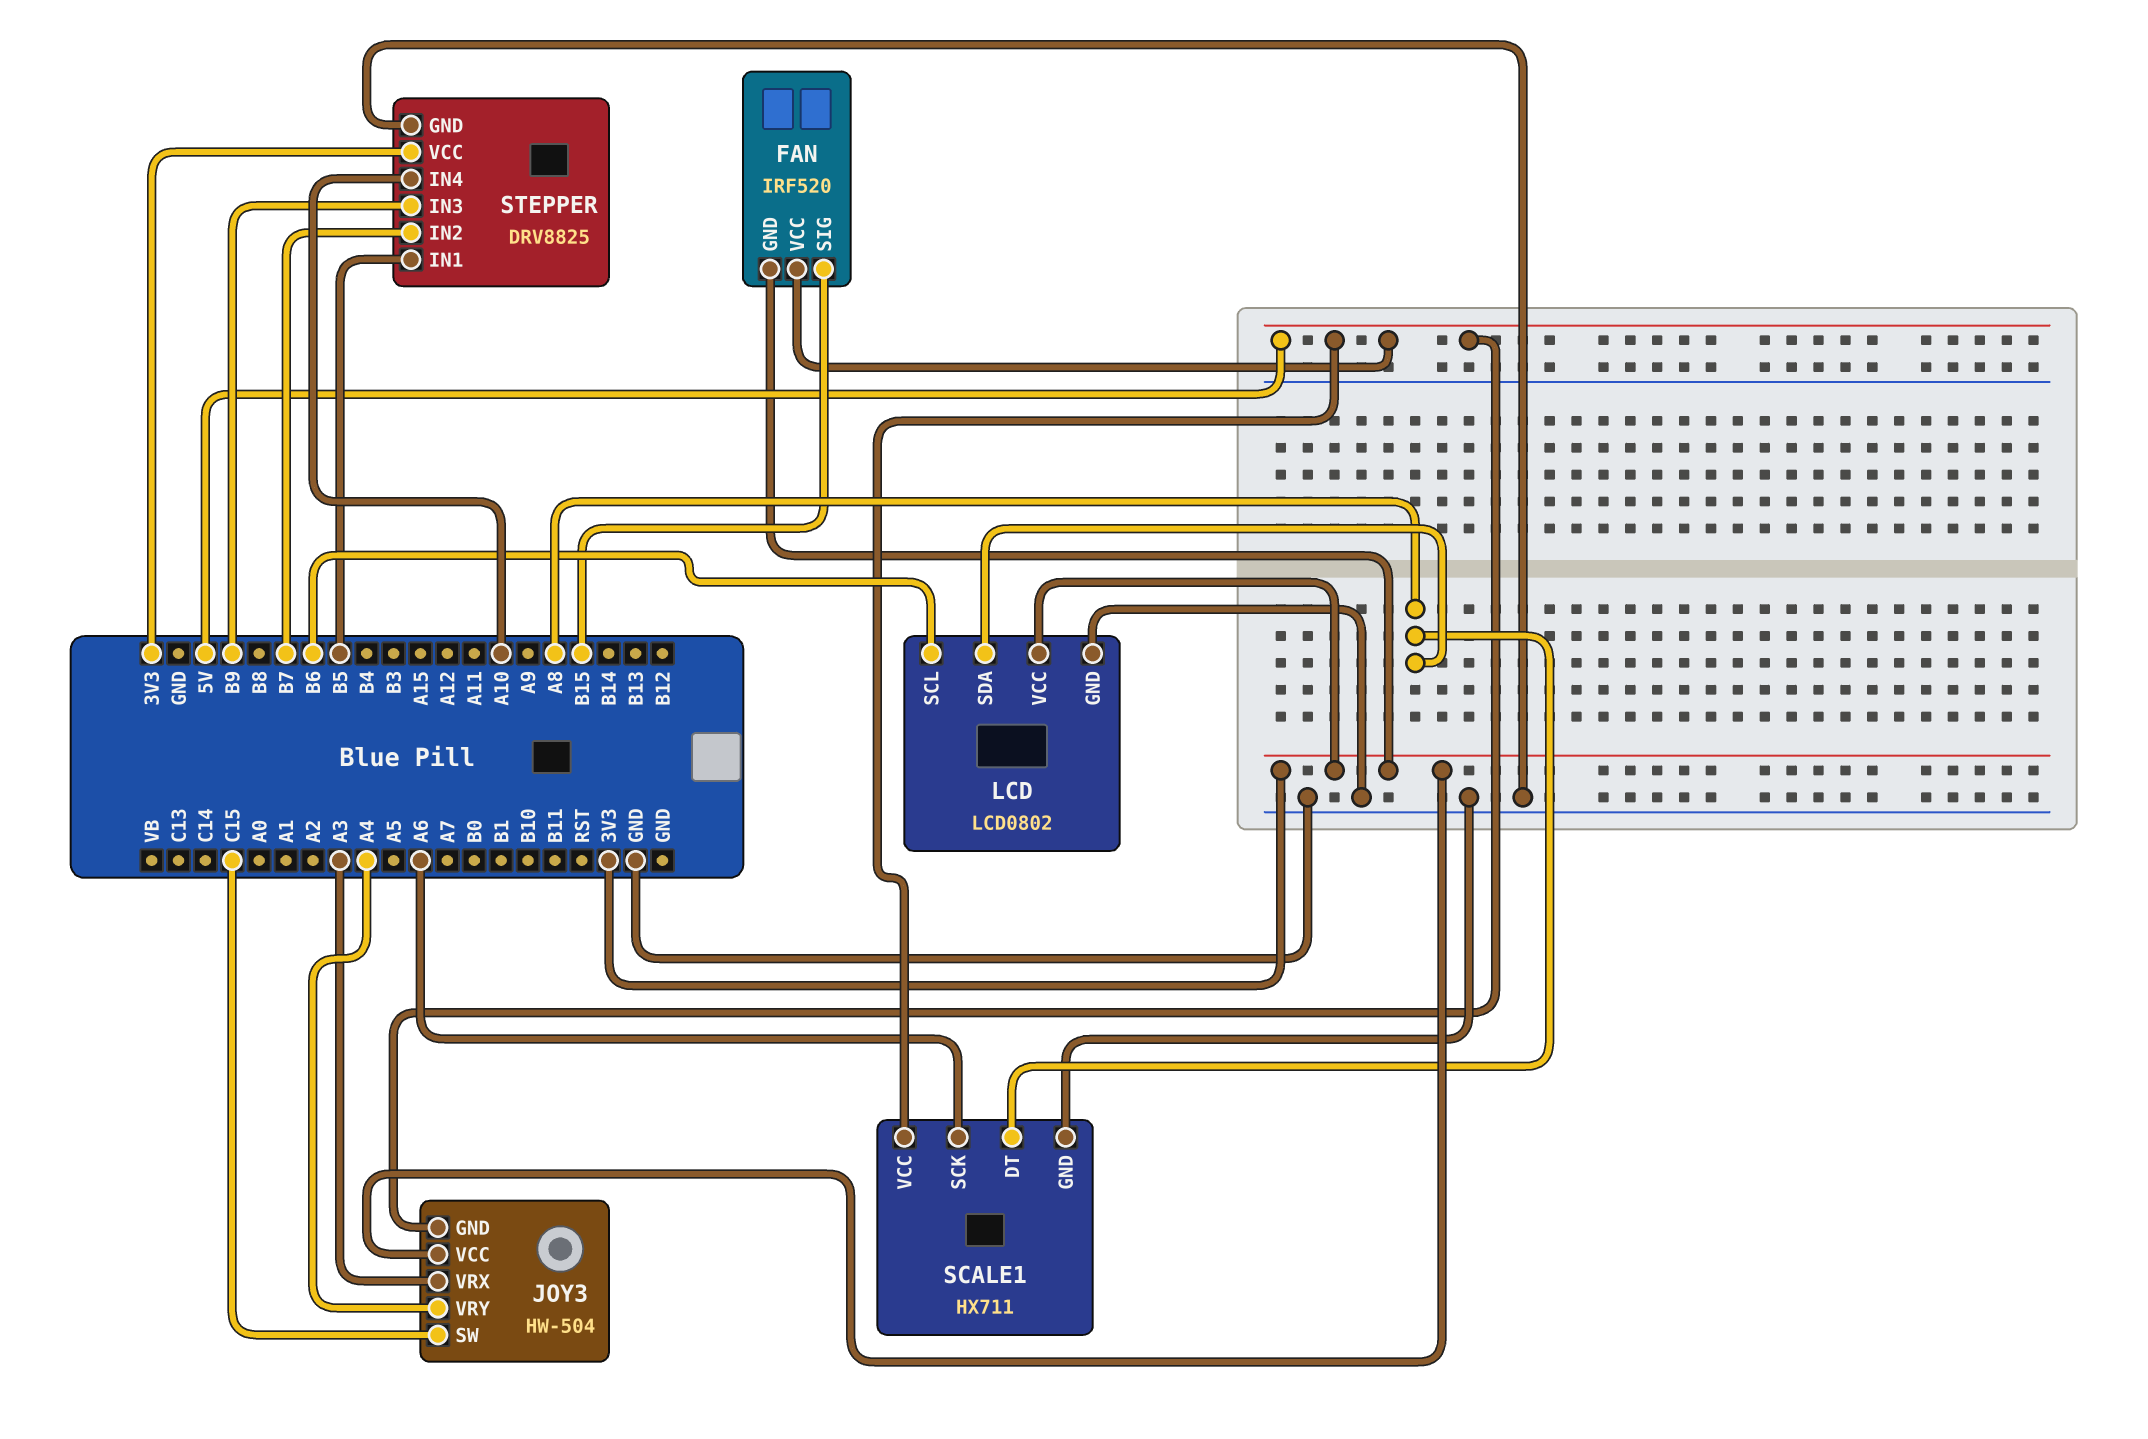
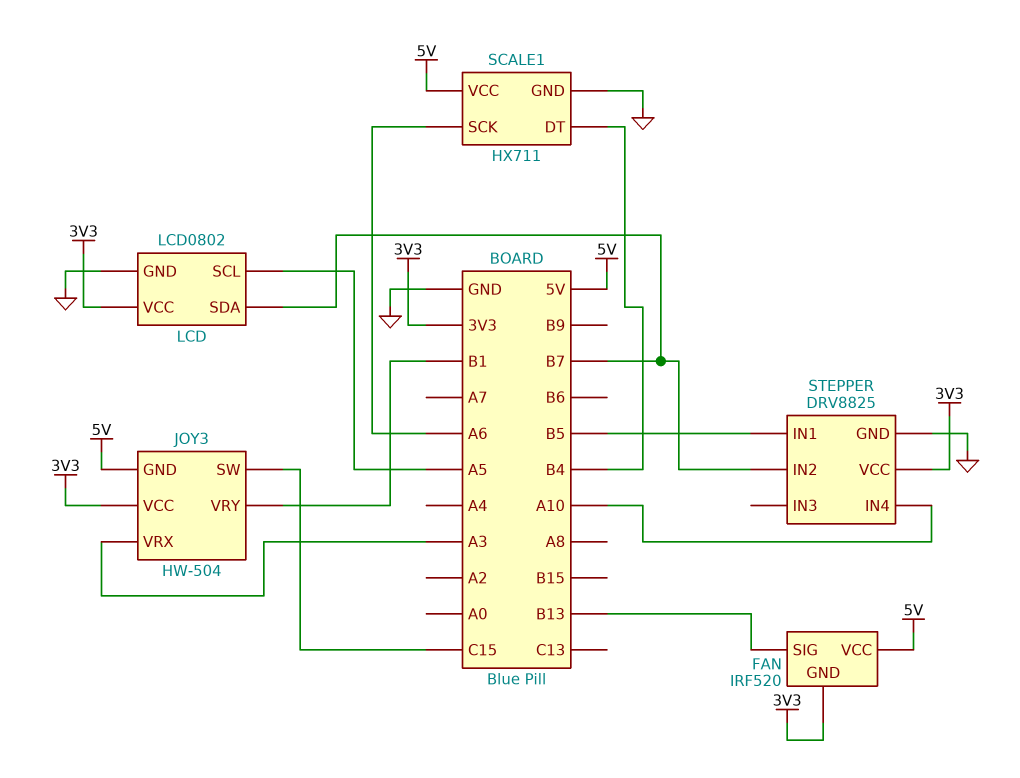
FAN pin SIG: B15 -> B13
JOY3 pin VRY: A4 -> B1
LCD pin SCL: B6 -> A5
LCD pin SDA: A8 -> B7
SCALE1 pin DT: A8 -> B4
STEPPER pin IN3: B9 -> none

